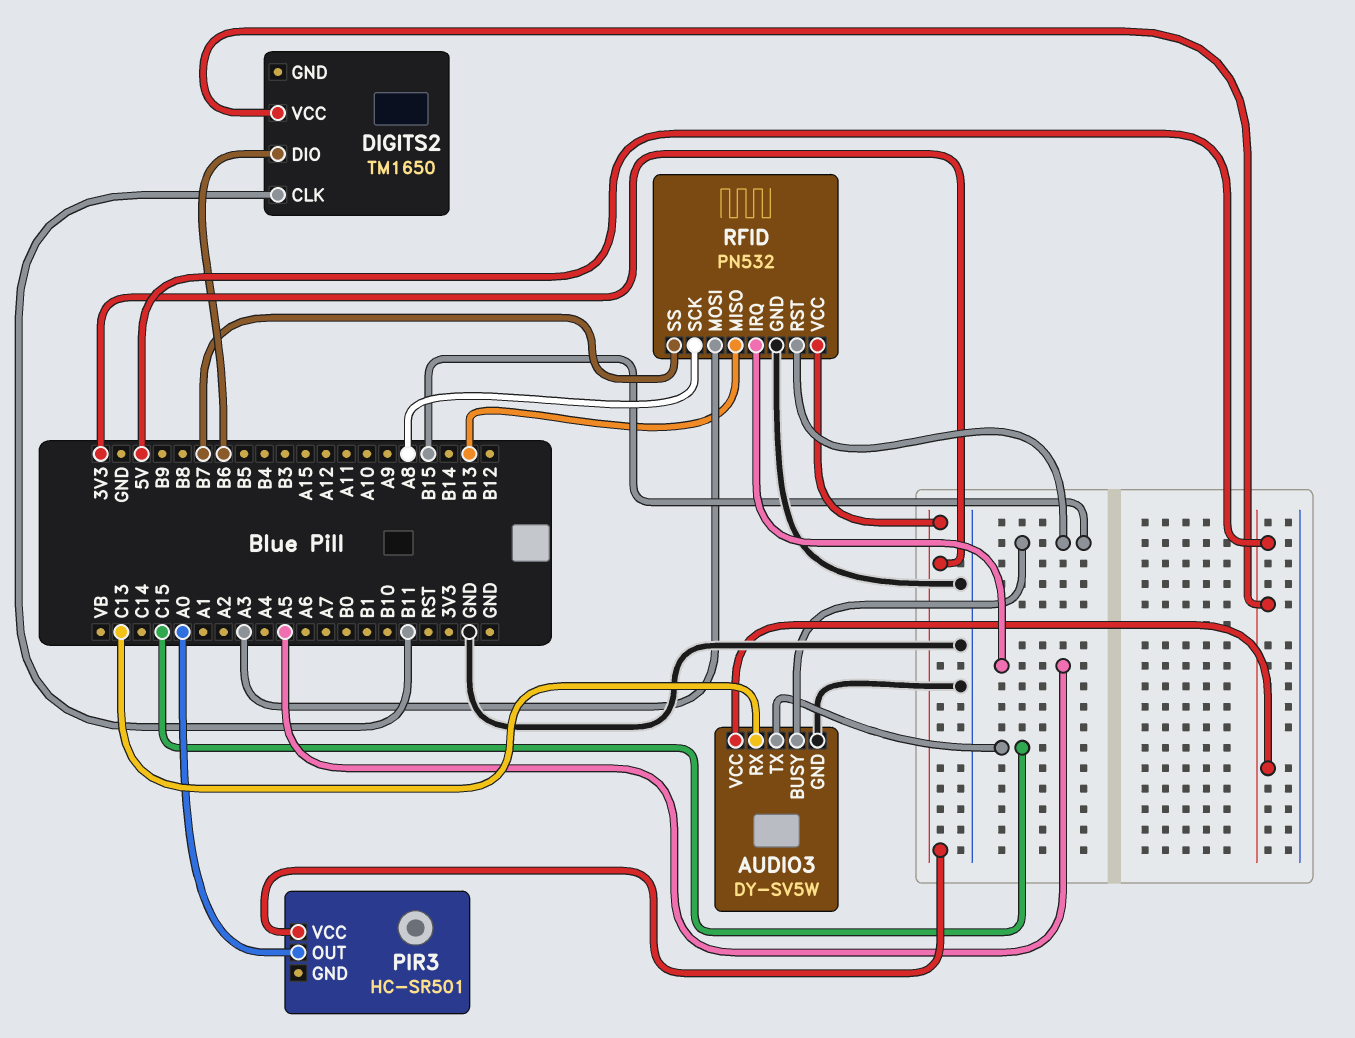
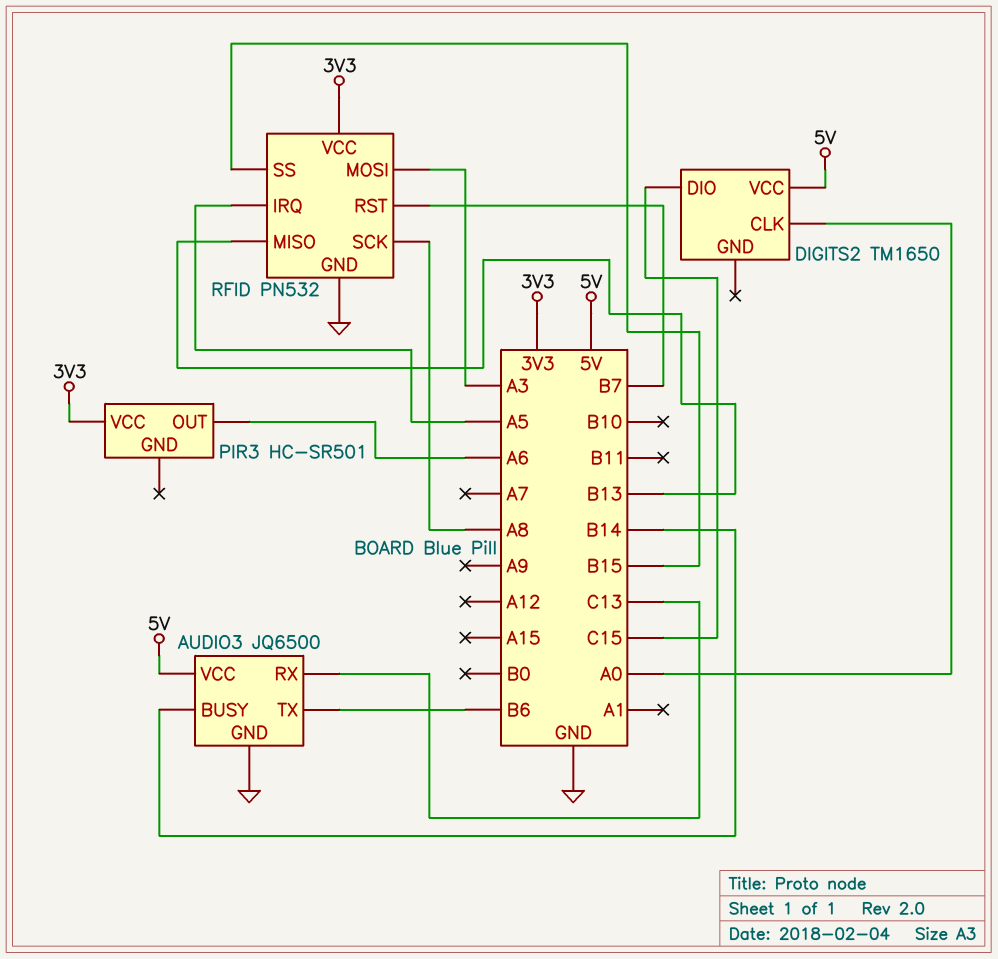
AUDIO3: DY-SV5W -> JQ6500
AUDIO3 pin BUSY: B15 -> B14
AUDIO3 pin TX: C15 -> B6
DIGITS2 pin CLK: B11 -> A0
DIGITS2 pin DIO: B6 -> C15
PIR3 pin OUT: A0 -> A6
RFID pin RST: B15 -> B7
RFID pin SS: B7 -> B15

